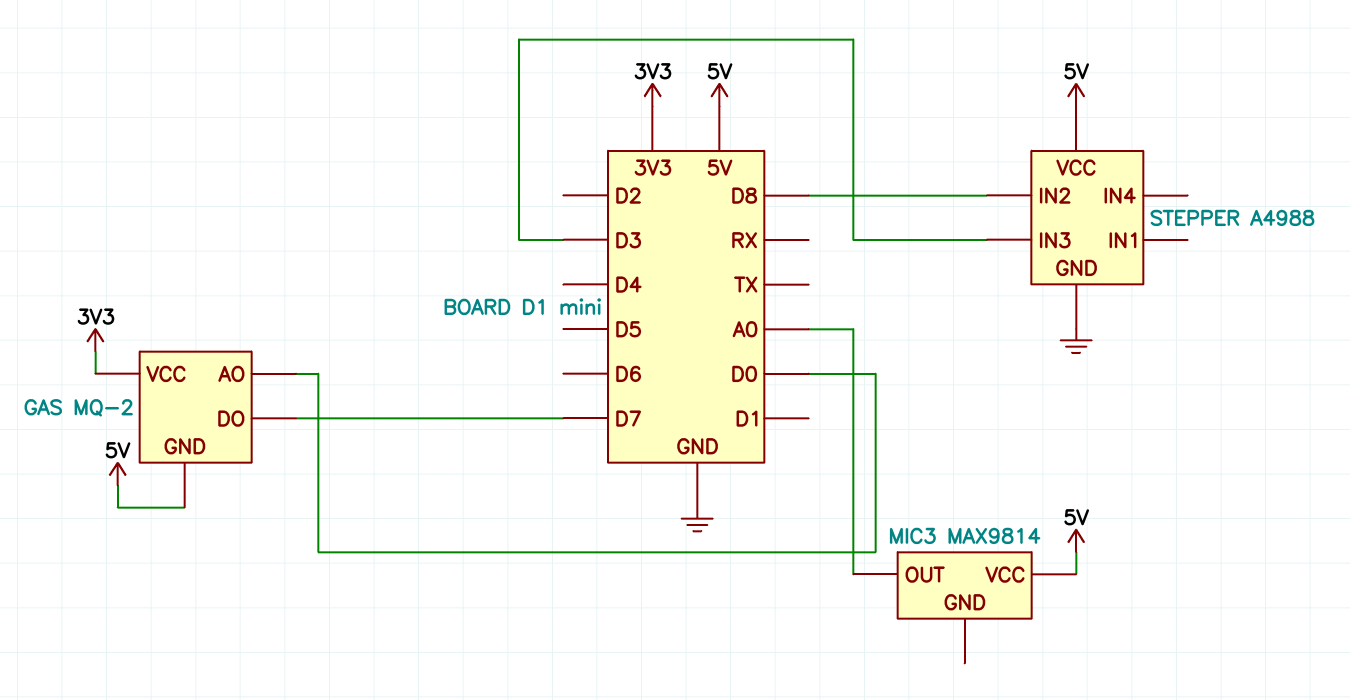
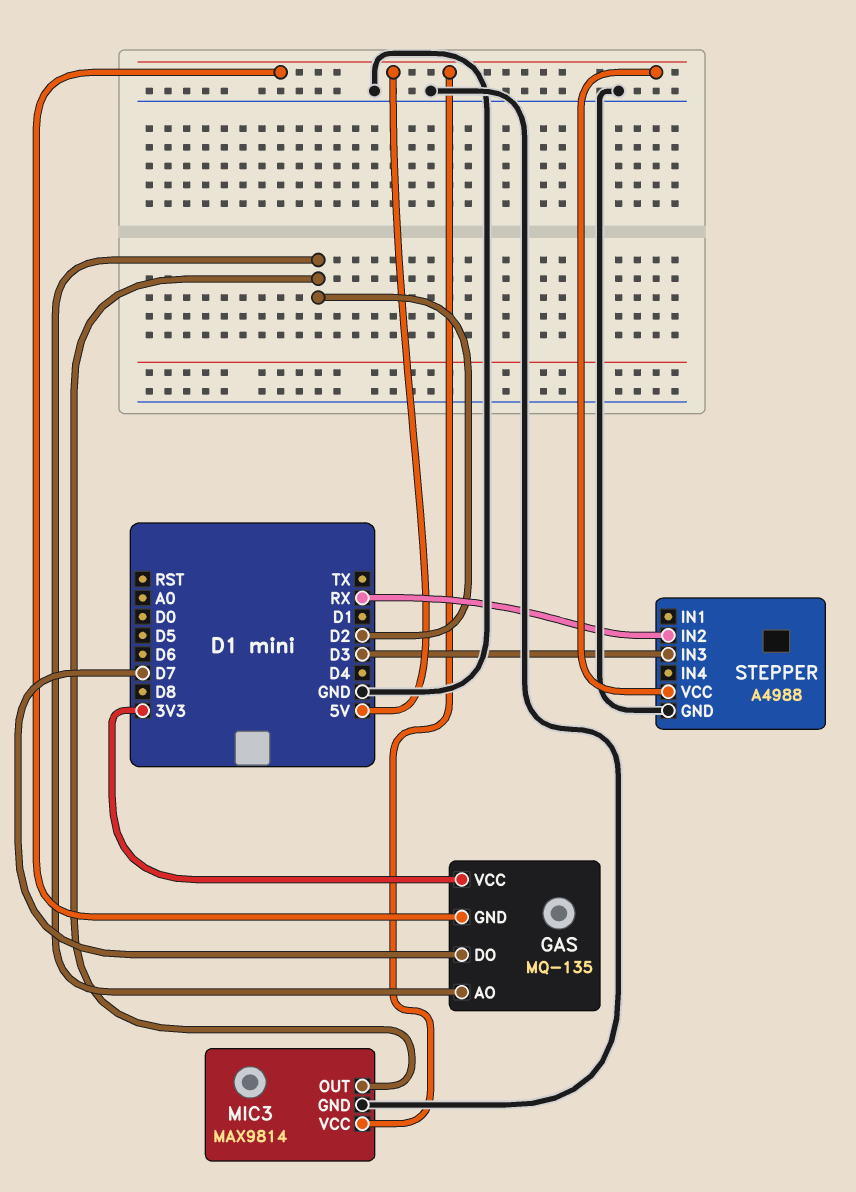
GAS: MQ-2 -> MQ-135
GAS pin AO: D0 -> D2
MIC3 pin GND: none -> GND
MIC3 pin OUT: A0 -> D2
STEPPER pin IN2: D8 -> RX

